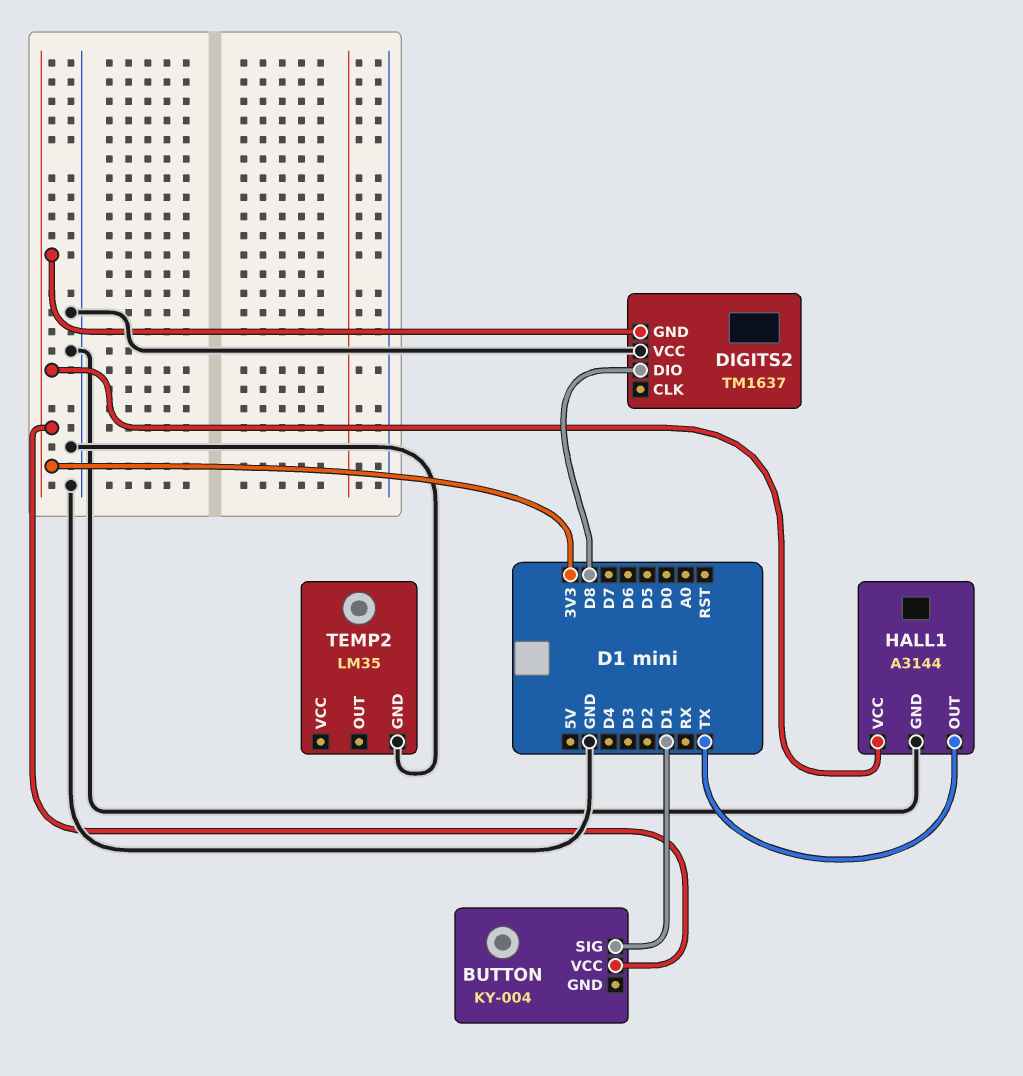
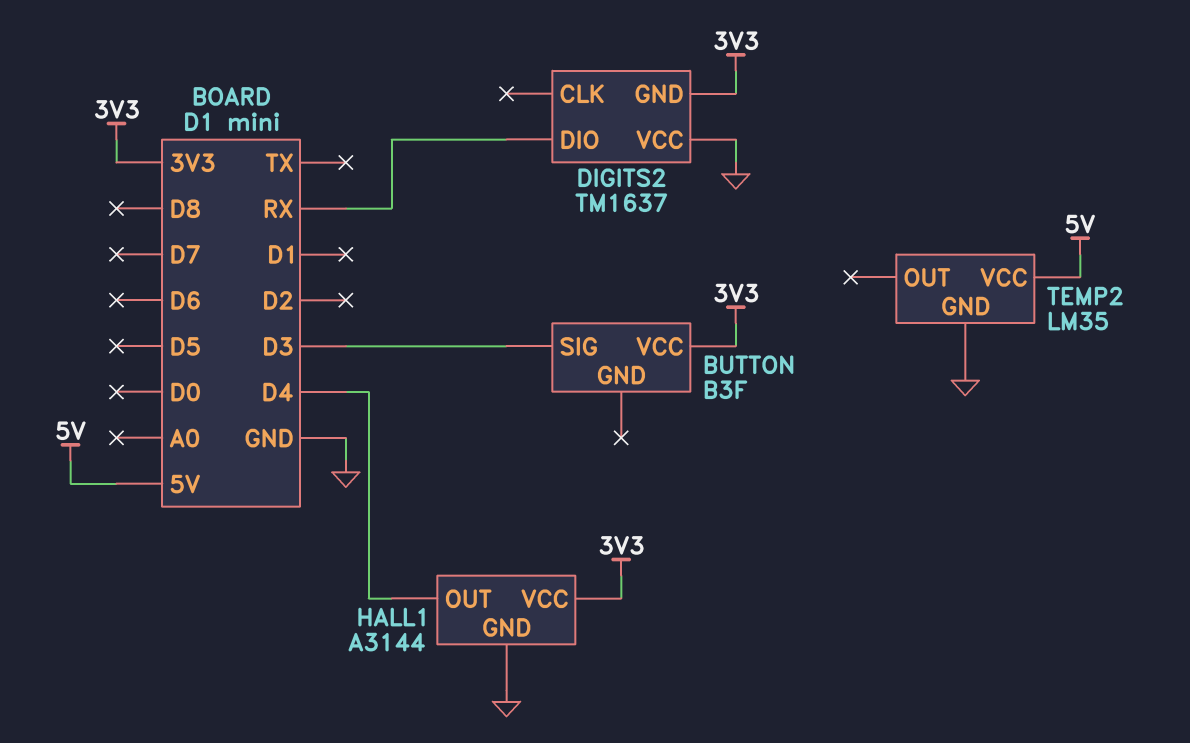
BUTTON: KY-004 -> B3F
BUTTON pin SIG: D1 -> D3
DIGITS2 pin DIO: D8 -> RX
HALL1 pin OUT: TX -> D4
TEMP2 pin VCC: none -> 5V

